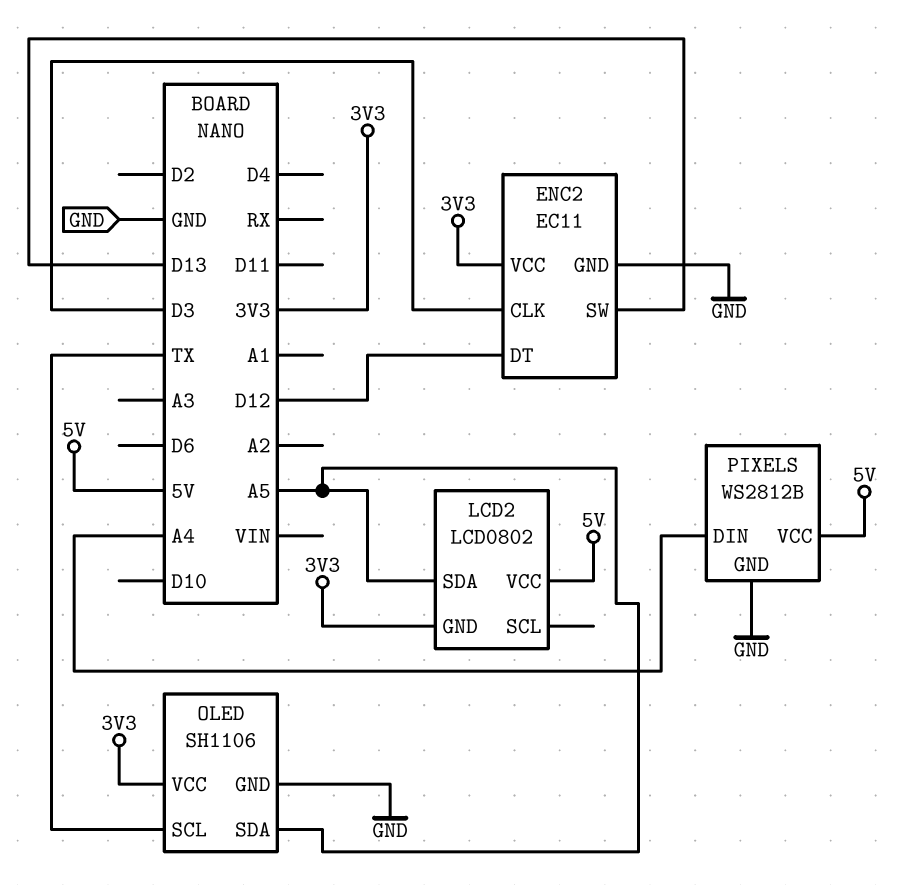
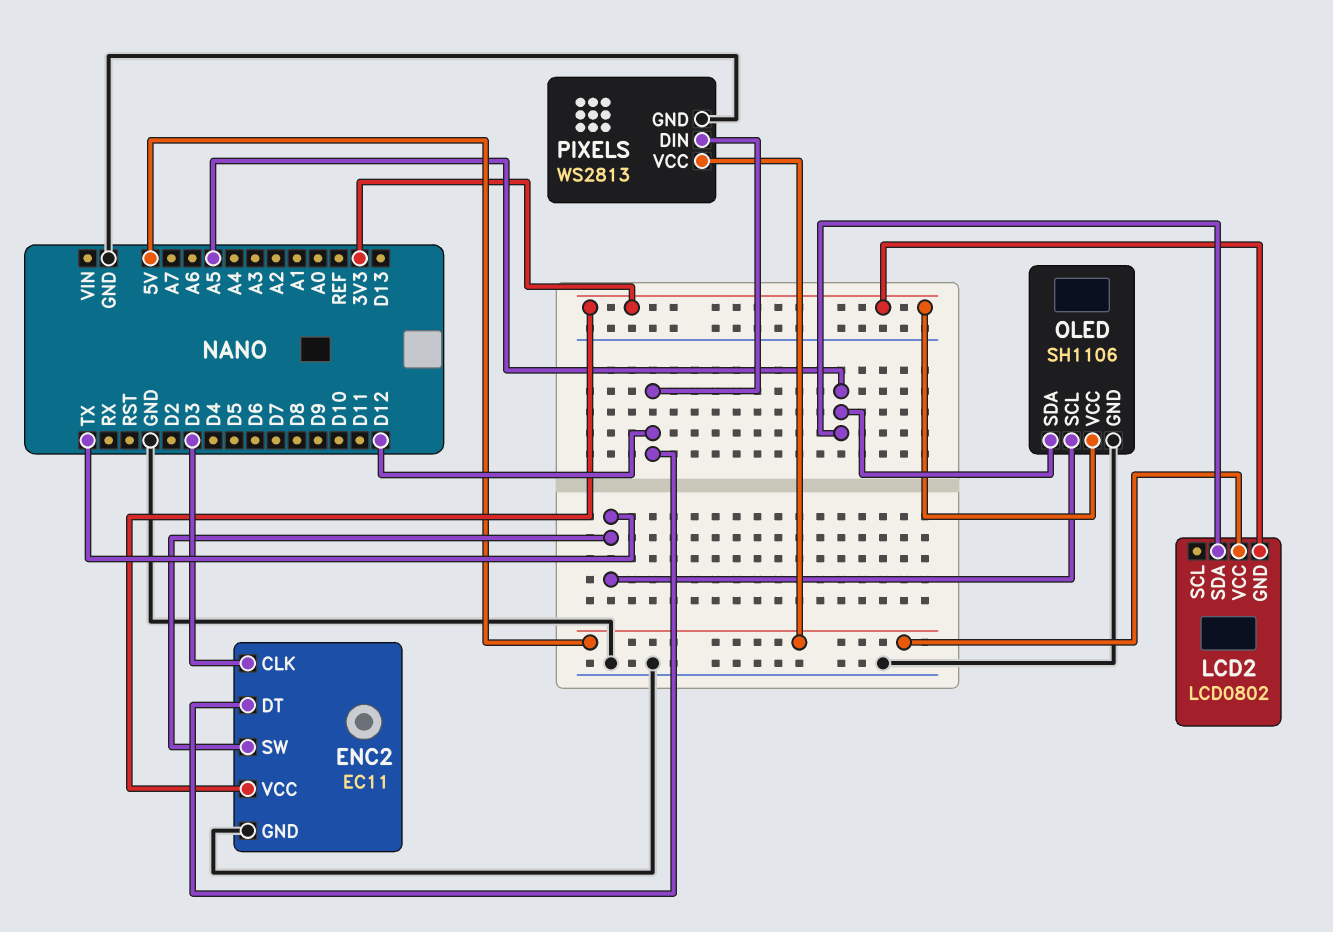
ENC2 pin SW: D13 -> TX
PIXELS: WS2812B -> WS2813
PIXELS pin DIN: A4 -> D12

